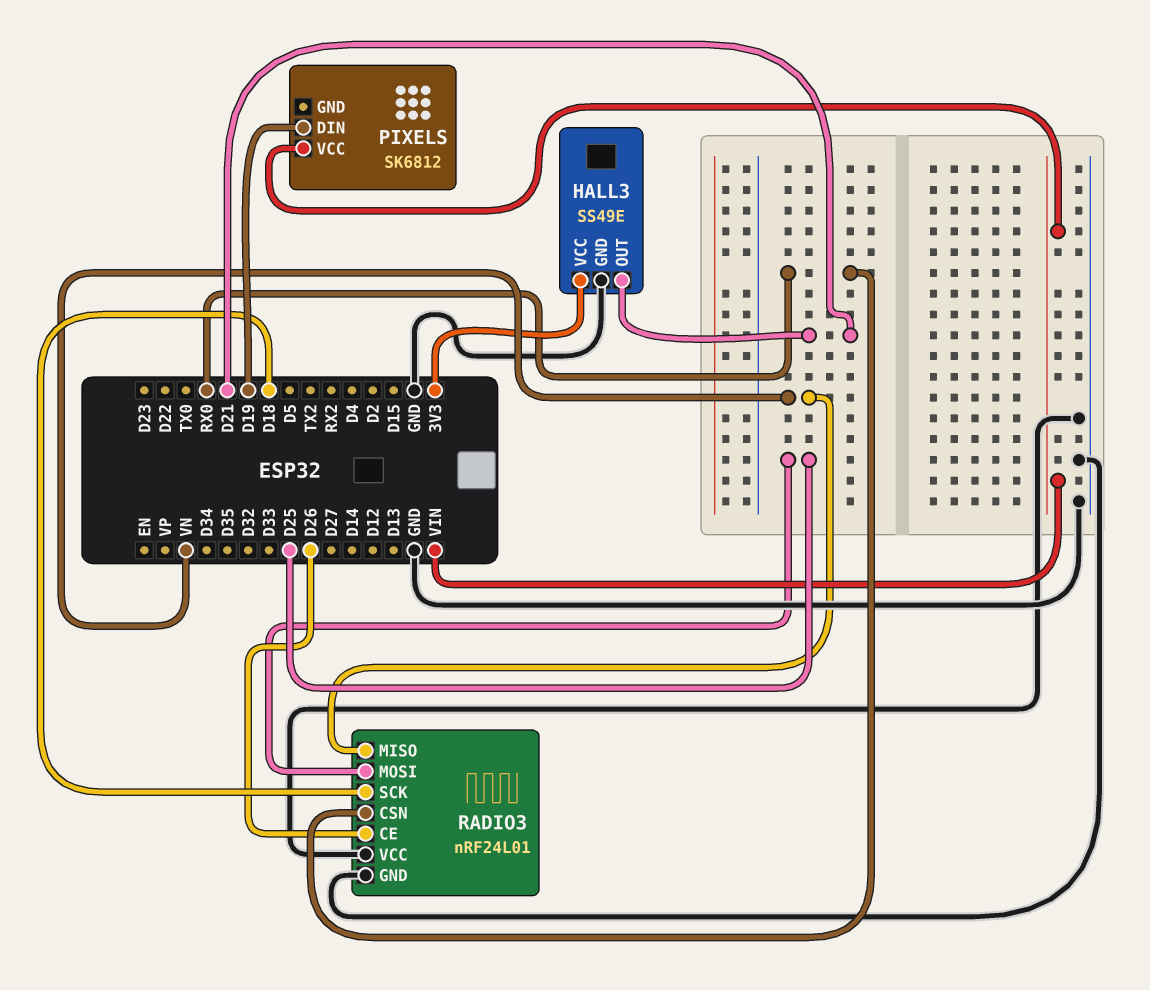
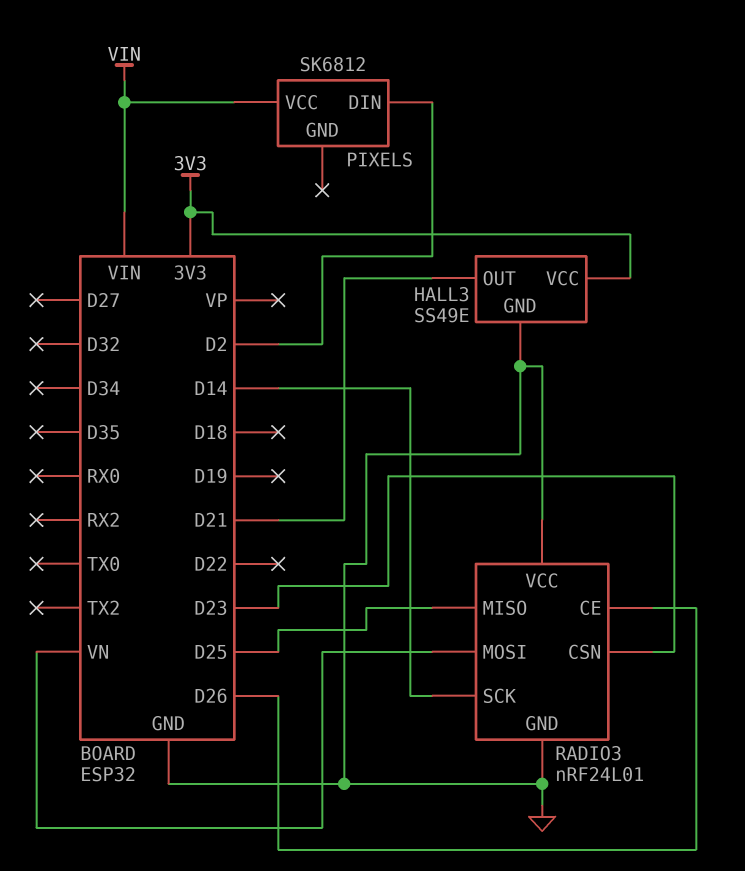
PIXELS pin DIN: D19 -> D2
RADIO3 pin CSN: RX0 -> D23
RADIO3 pin MISO: VN -> D25
RADIO3 pin MOSI: D25 -> VN
RADIO3 pin SCK: D18 -> D14

